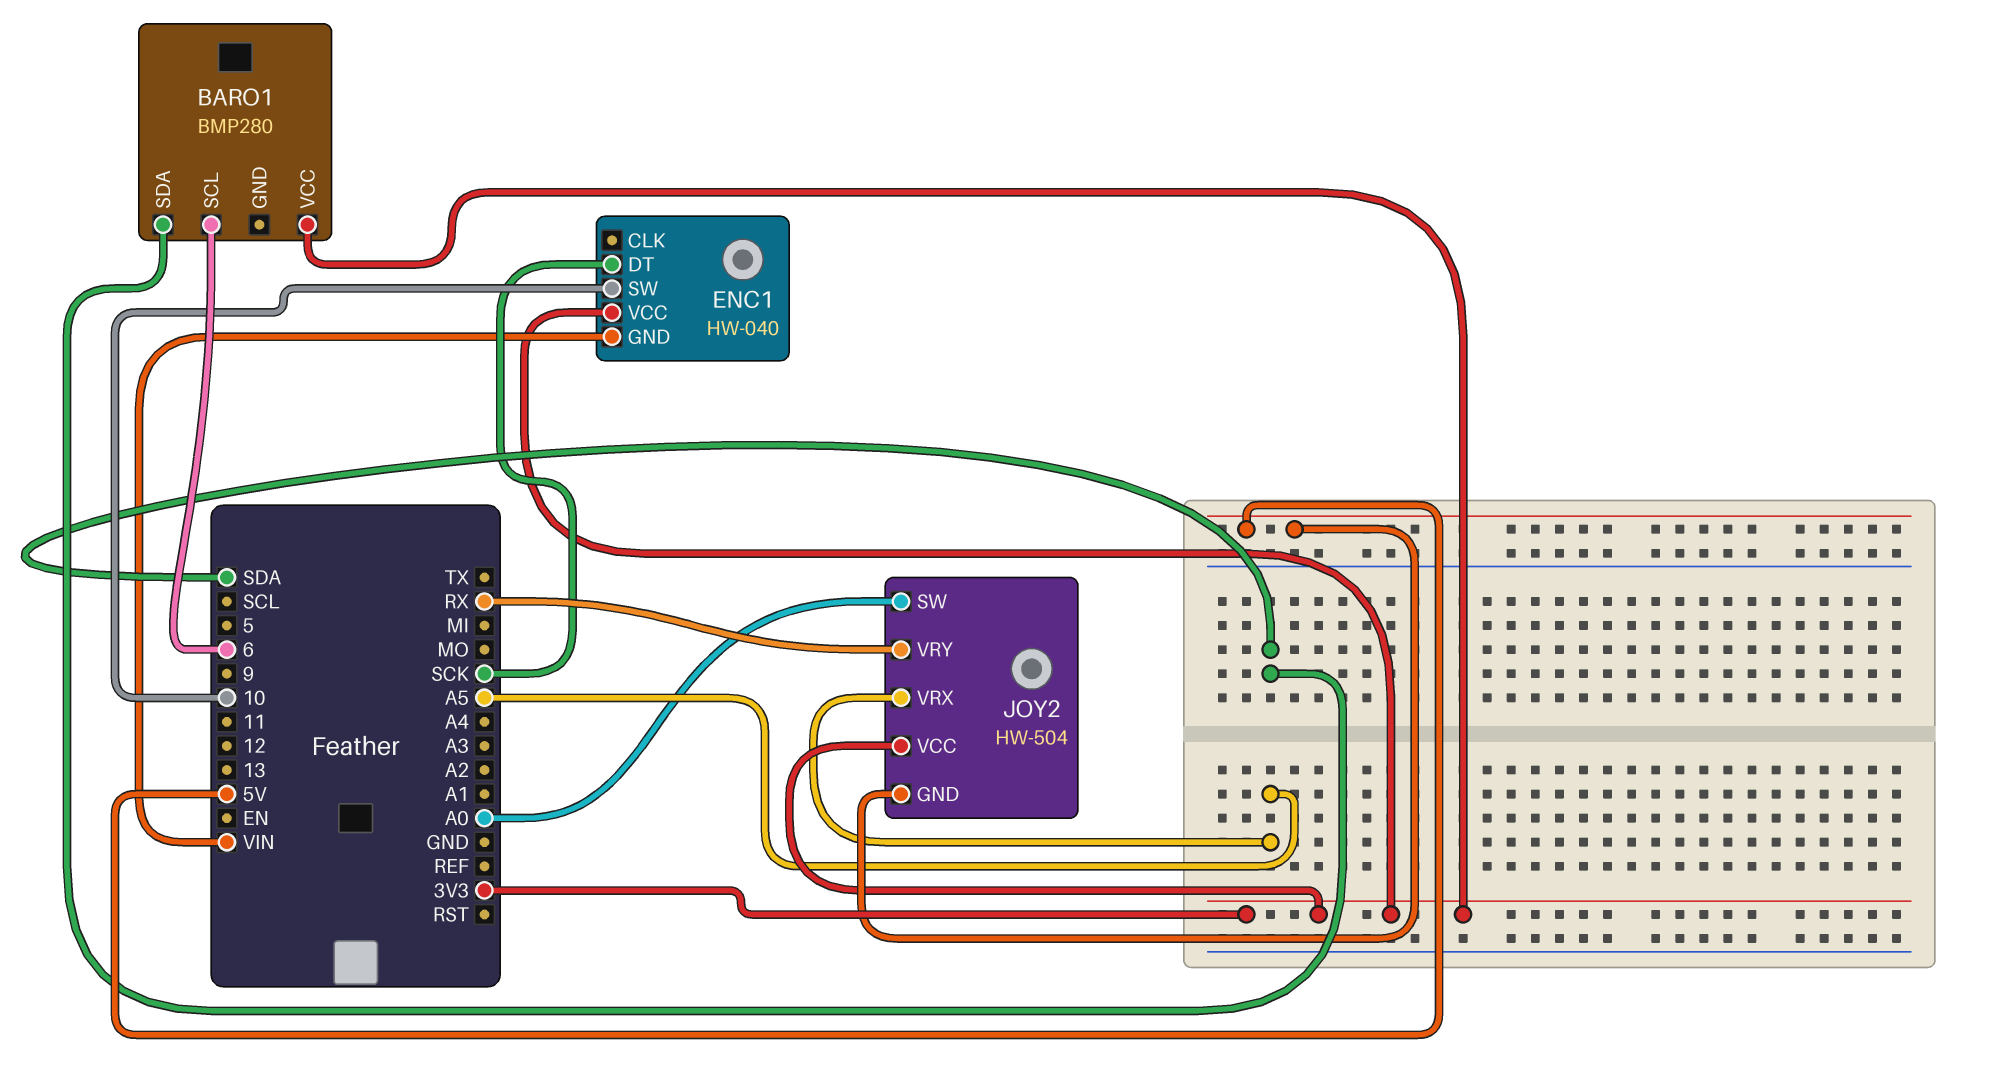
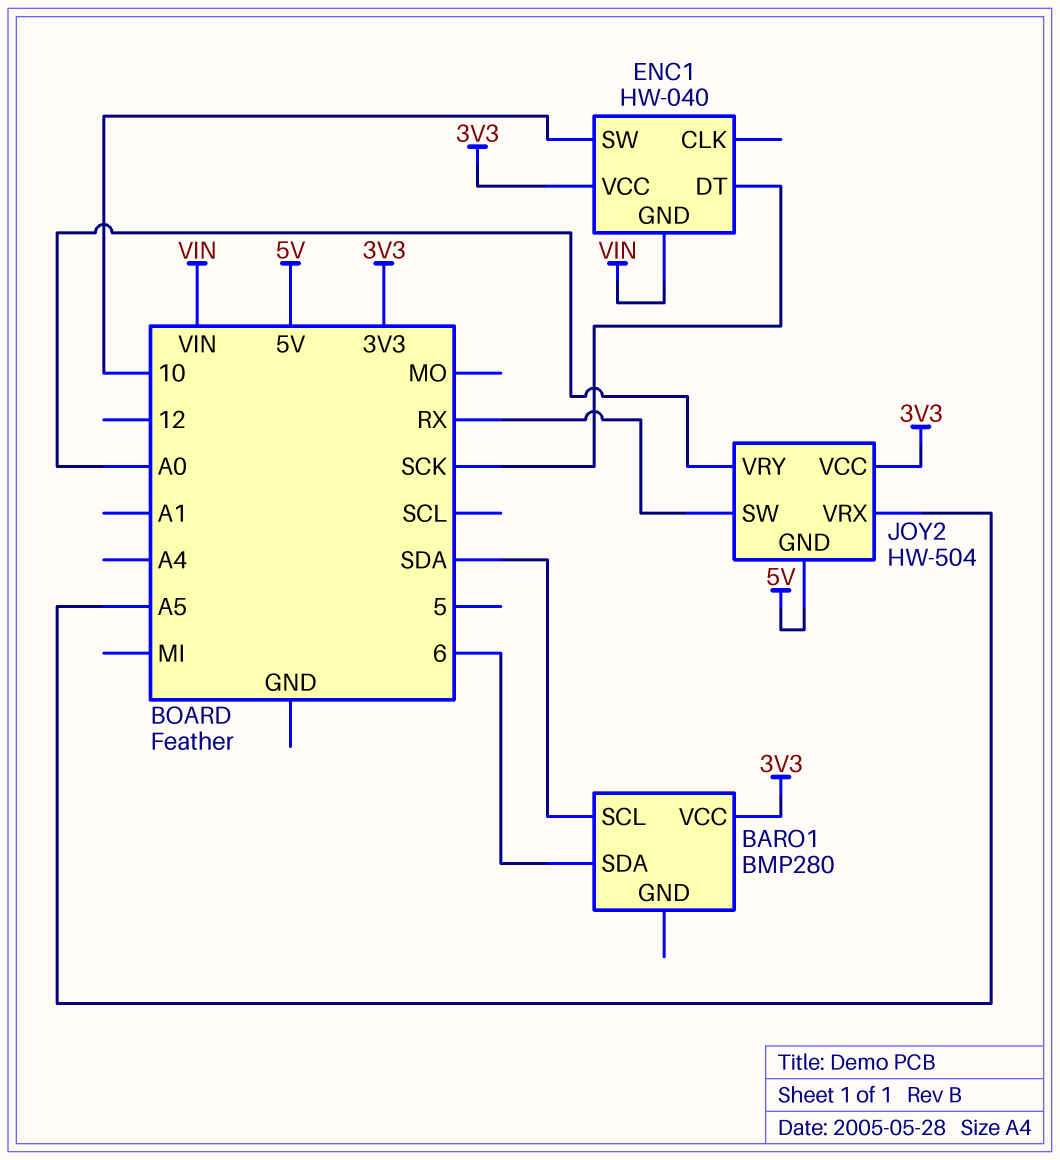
BARO1 pin SCL: 6 -> SDA
BARO1 pin SDA: SDA -> 6
JOY2 pin SW: A0 -> RX
JOY2 pin VRY: RX -> A0

